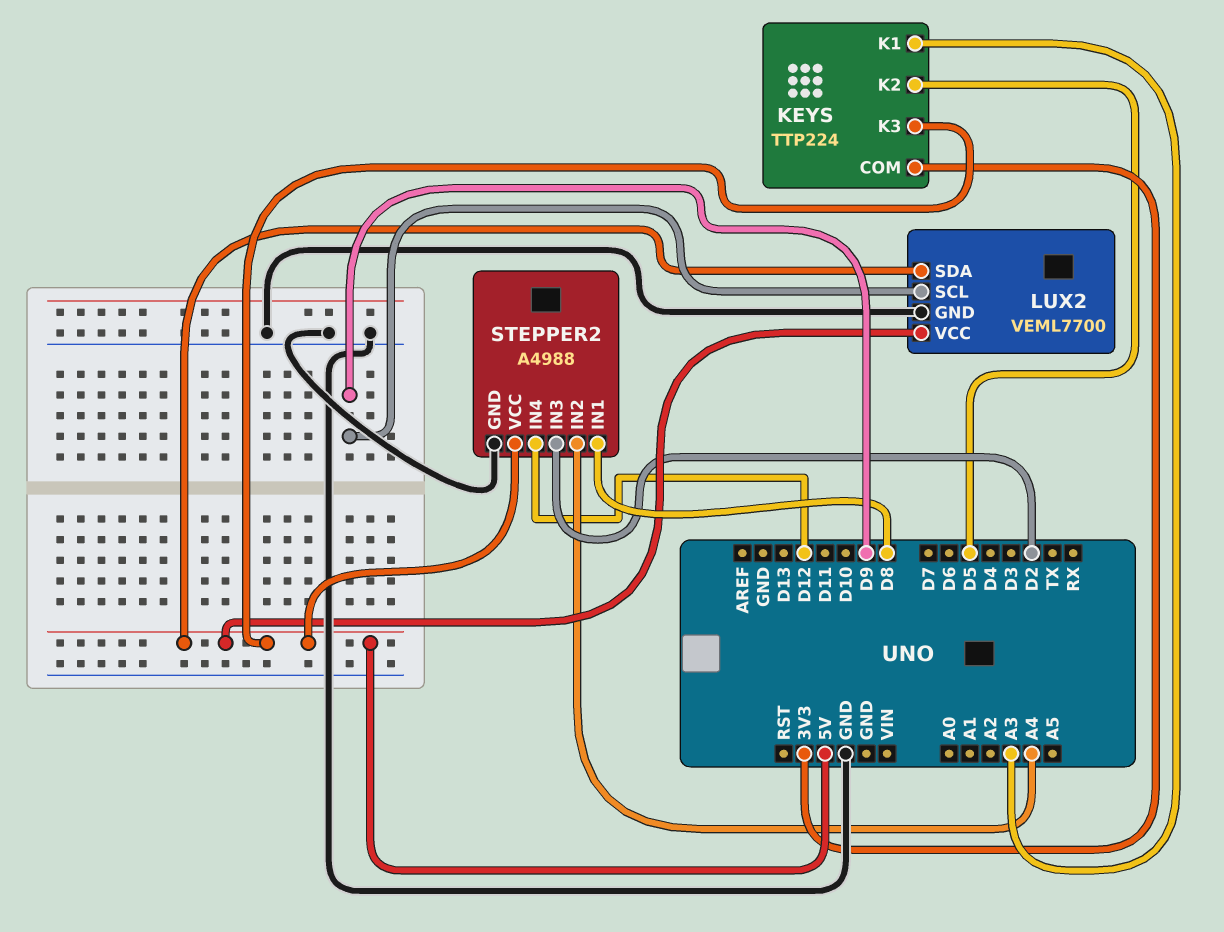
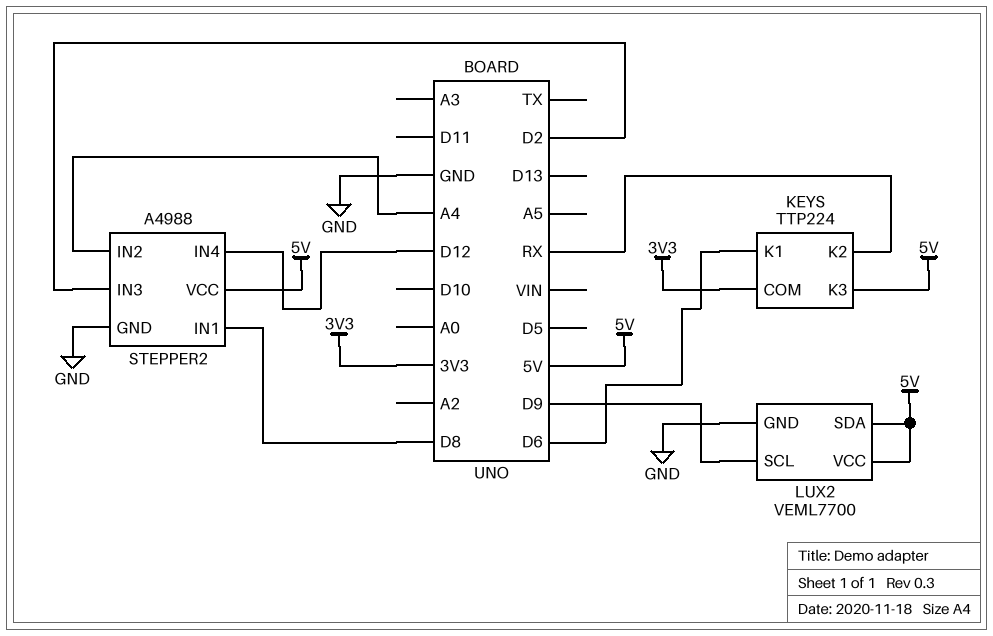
KEYS pin K1: A3 -> D6
KEYS pin K2: D5 -> RX

